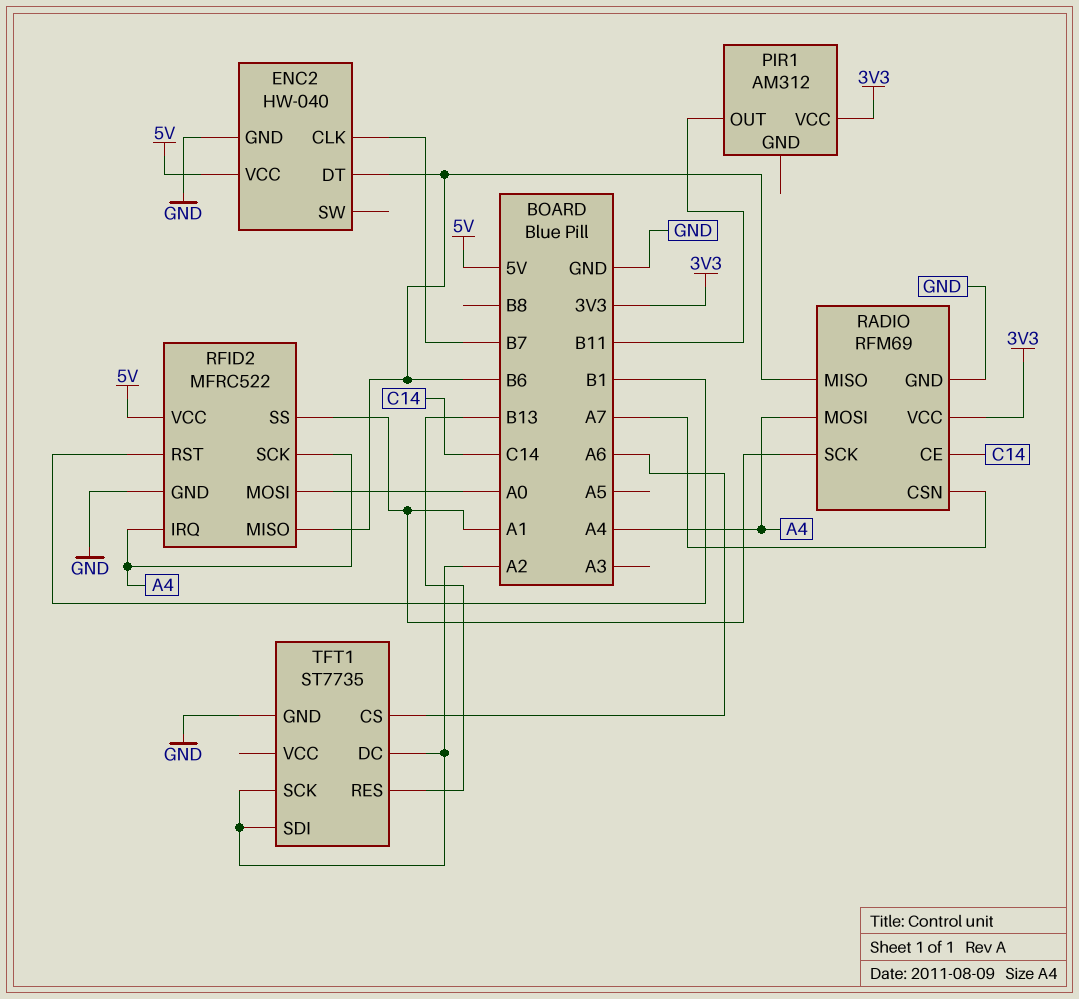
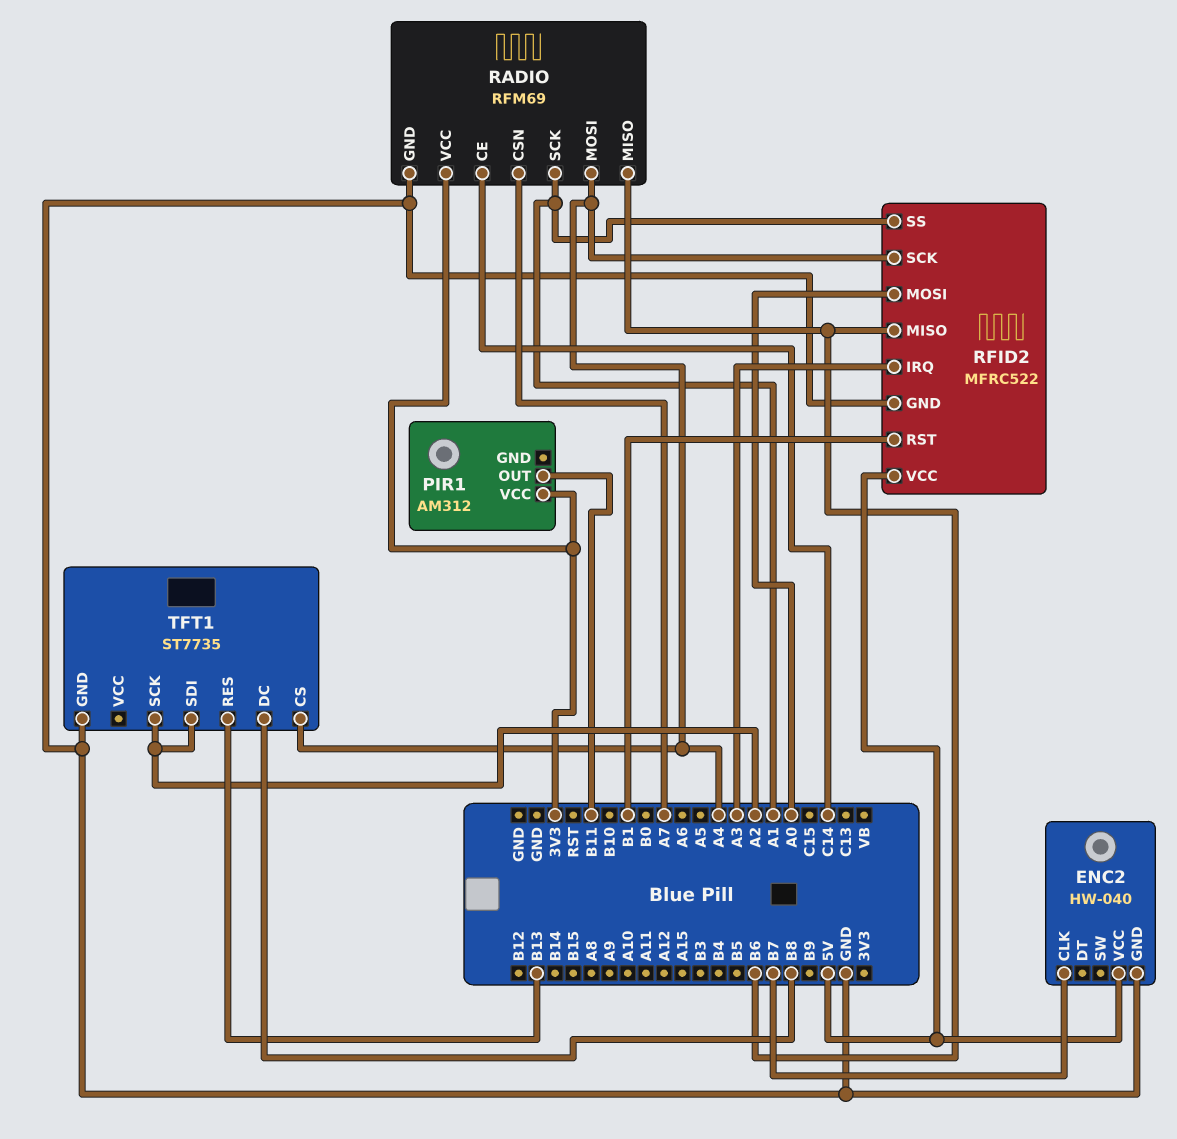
ENC2 pin DT: B6 -> none
RFID2 pin IRQ: A4 -> A3
TFT1 pin CS: A6 -> A4
TFT1 pin DC: A2 -> B8

